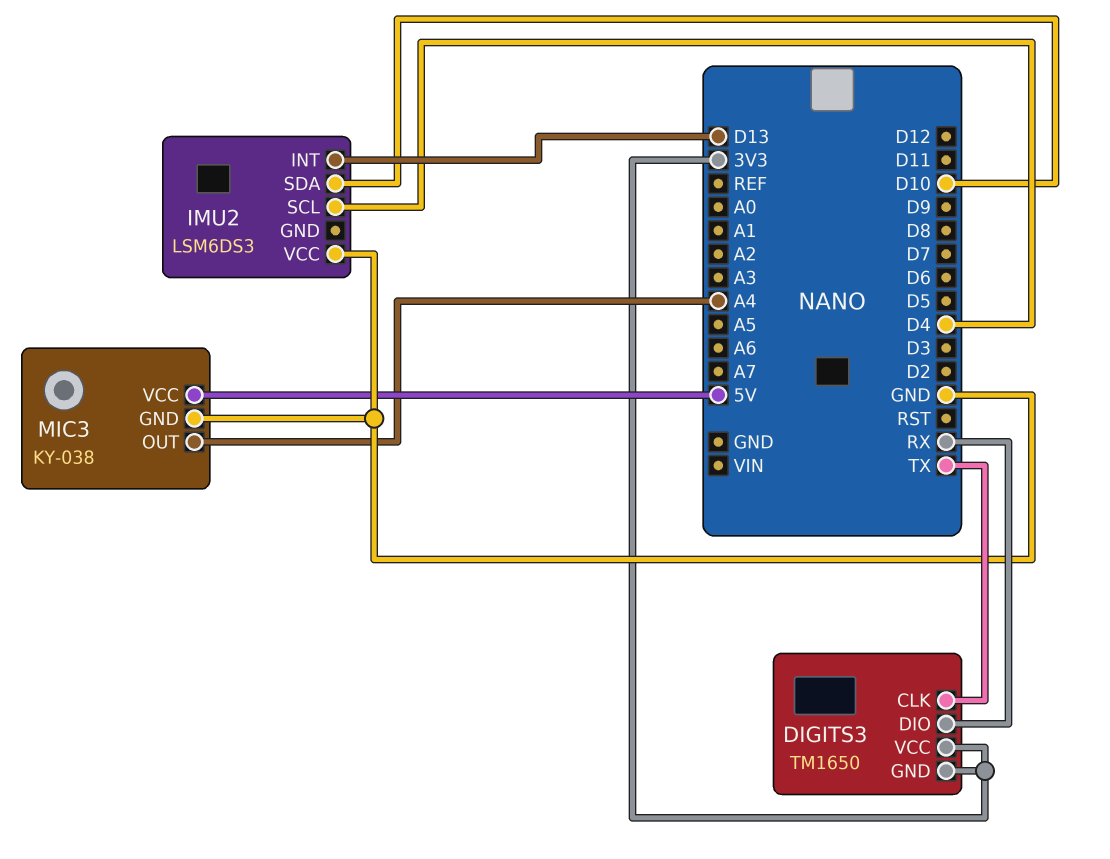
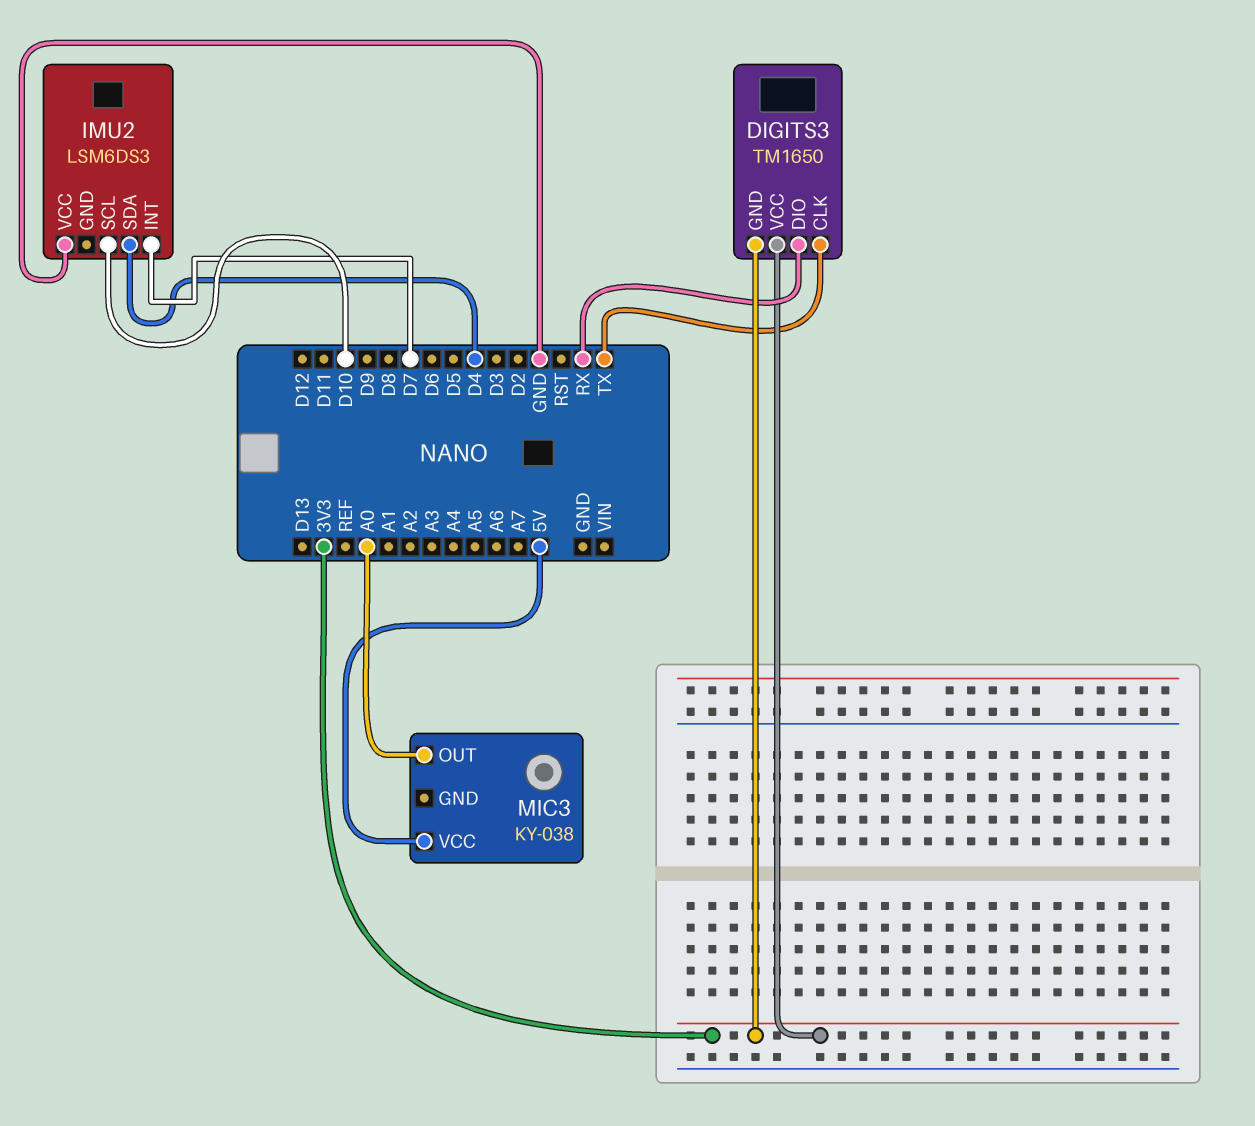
IMU2 pin INT: D13 -> D7
IMU2 pin SCL: D4 -> D10
IMU2 pin SDA: D10 -> D4
MIC3 pin GND: GND -> none
MIC3 pin OUT: A4 -> A0

